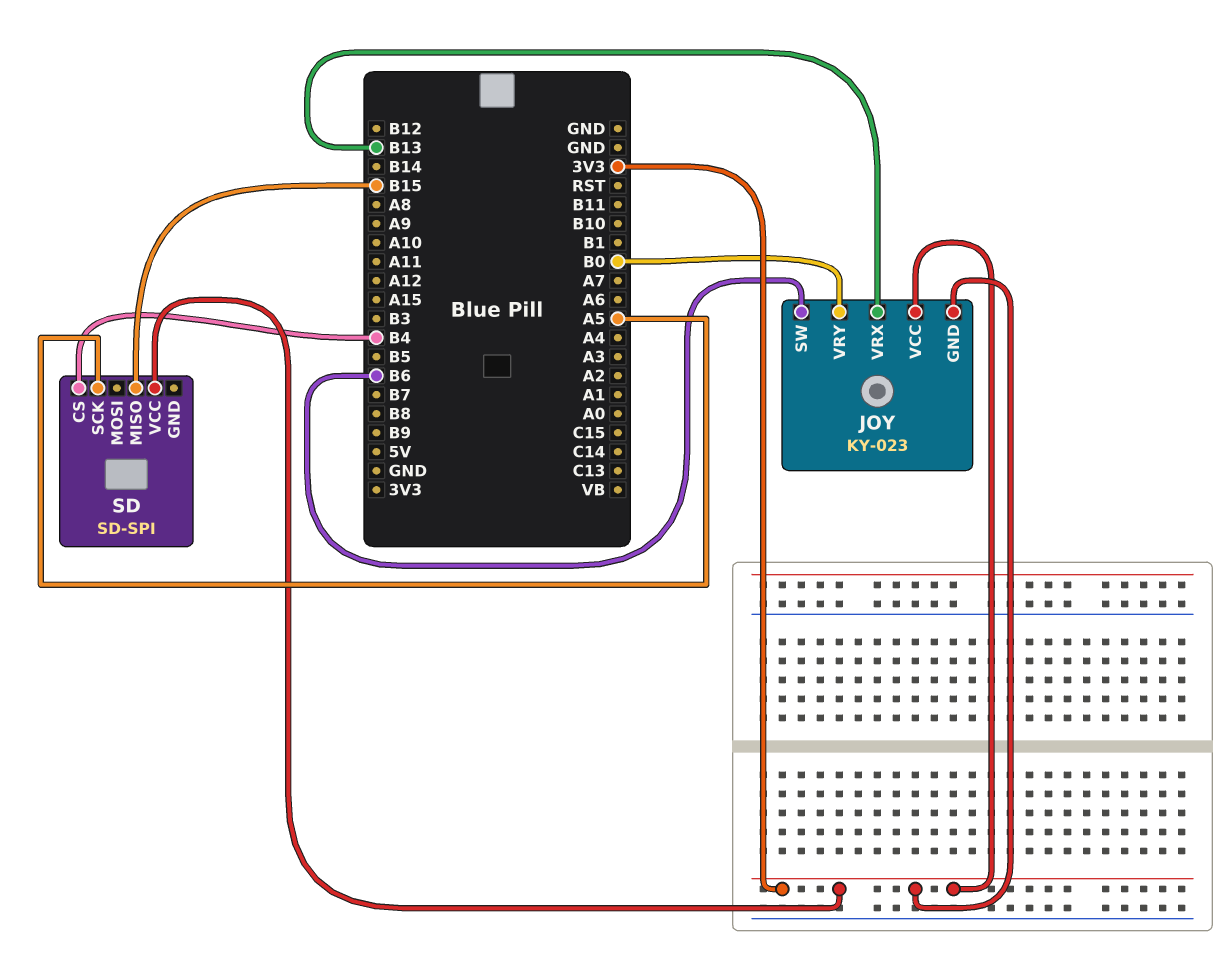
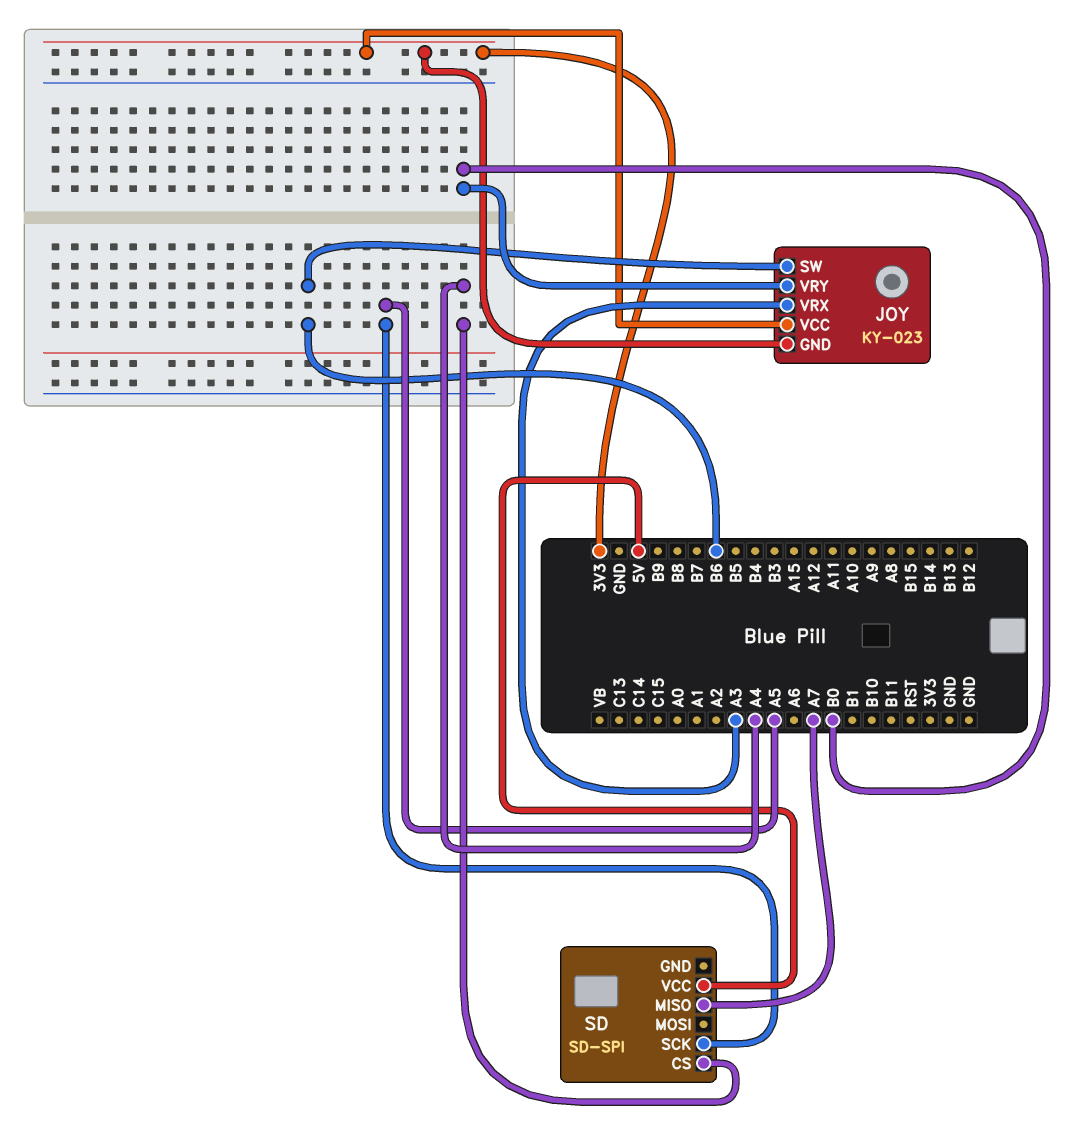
JOY pin VRX: B13 -> A3
SD pin CS: B4 -> A4
SD pin MISO: B15 -> A7
SD pin VCC: 3V3 -> 5V

